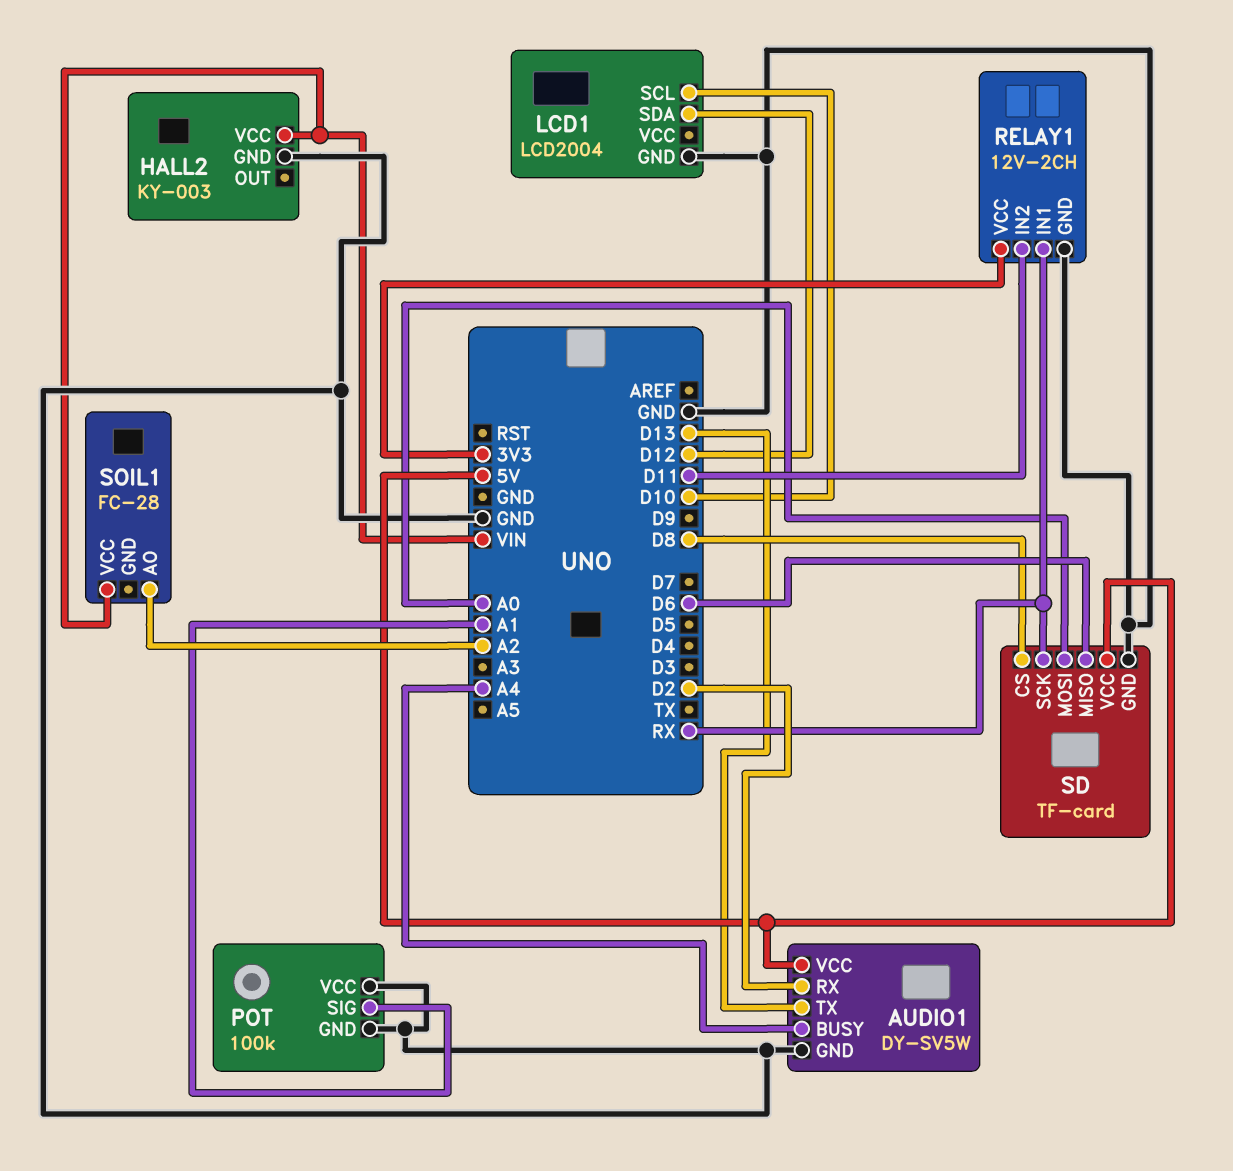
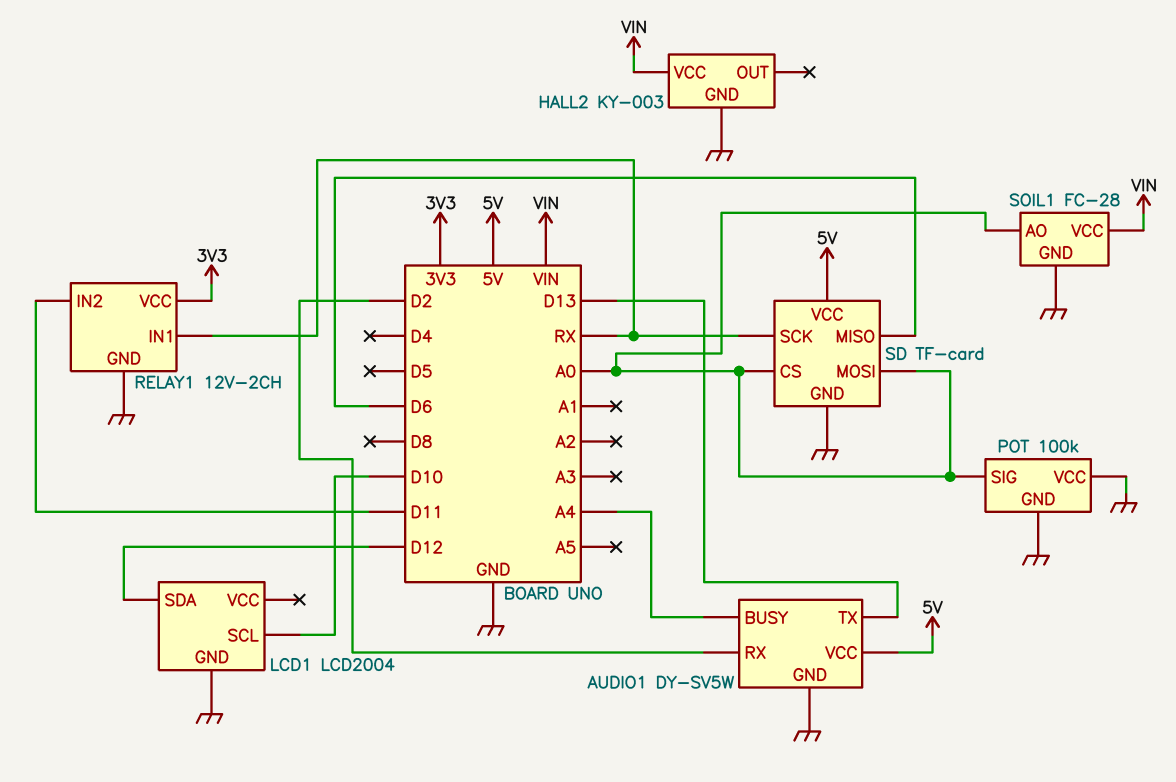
POT pin SIG: A1 -> A0
SD pin CS: D8 -> A0
SOIL1 pin AO: A2 -> A0
SOIL1 pin GND: none -> GND

